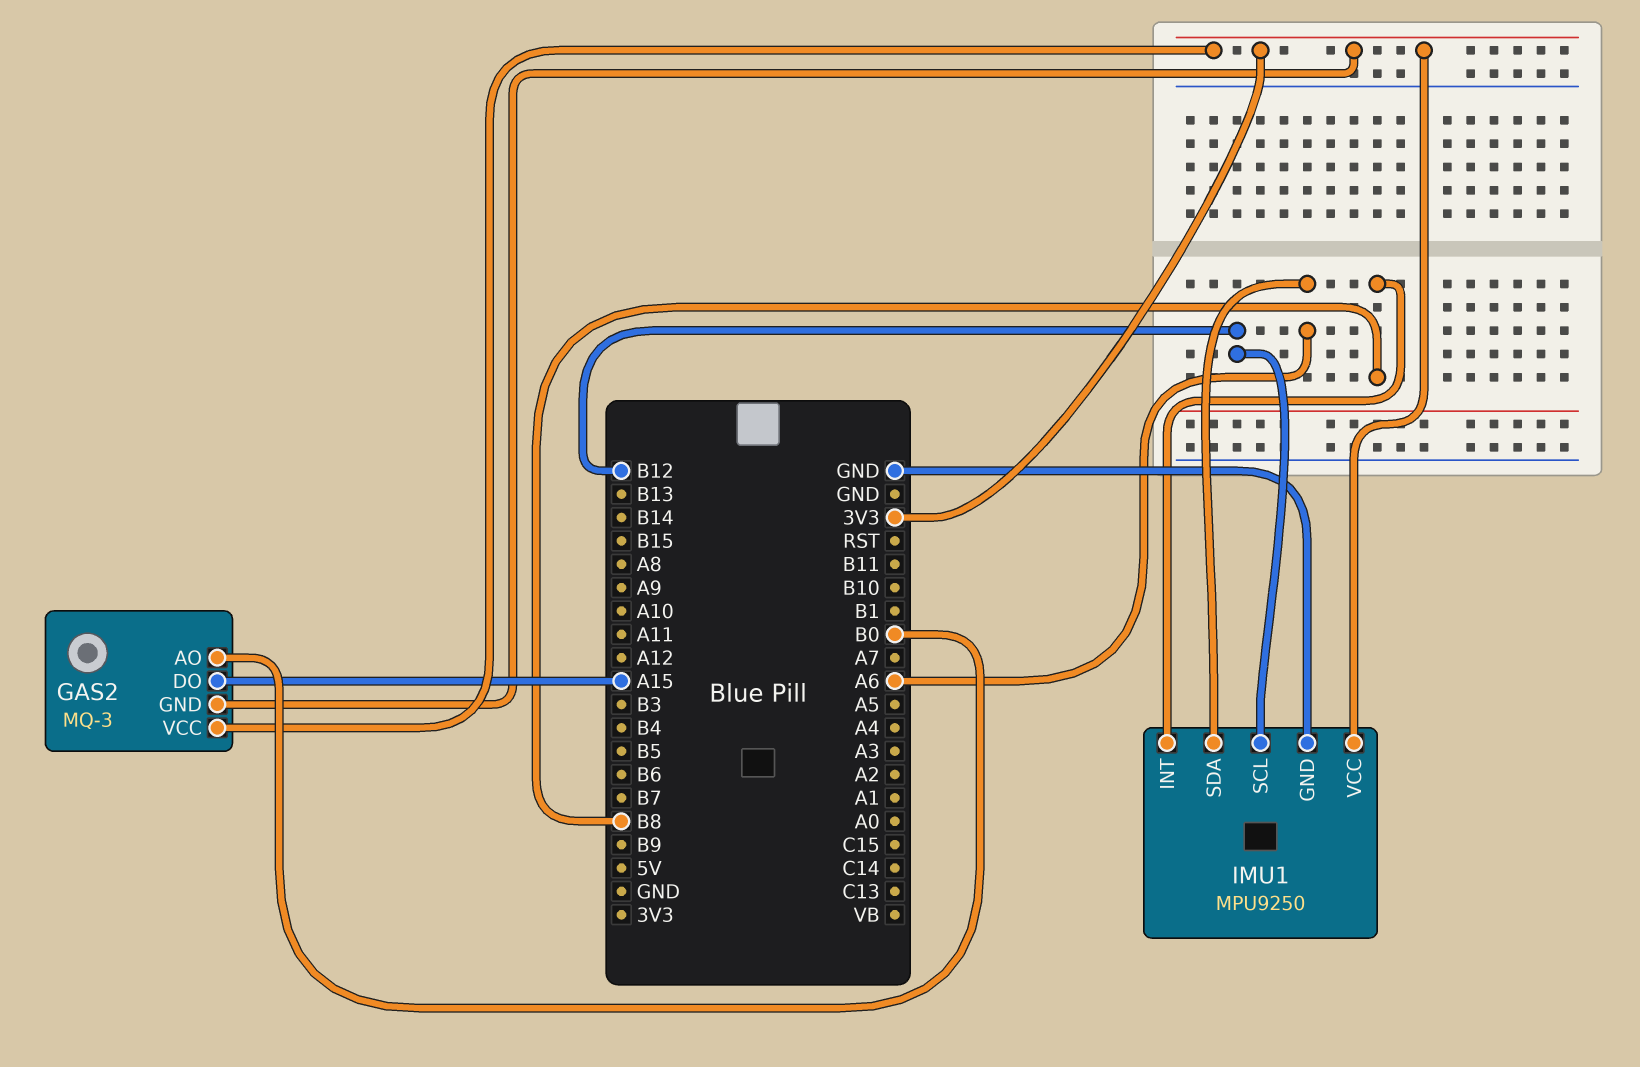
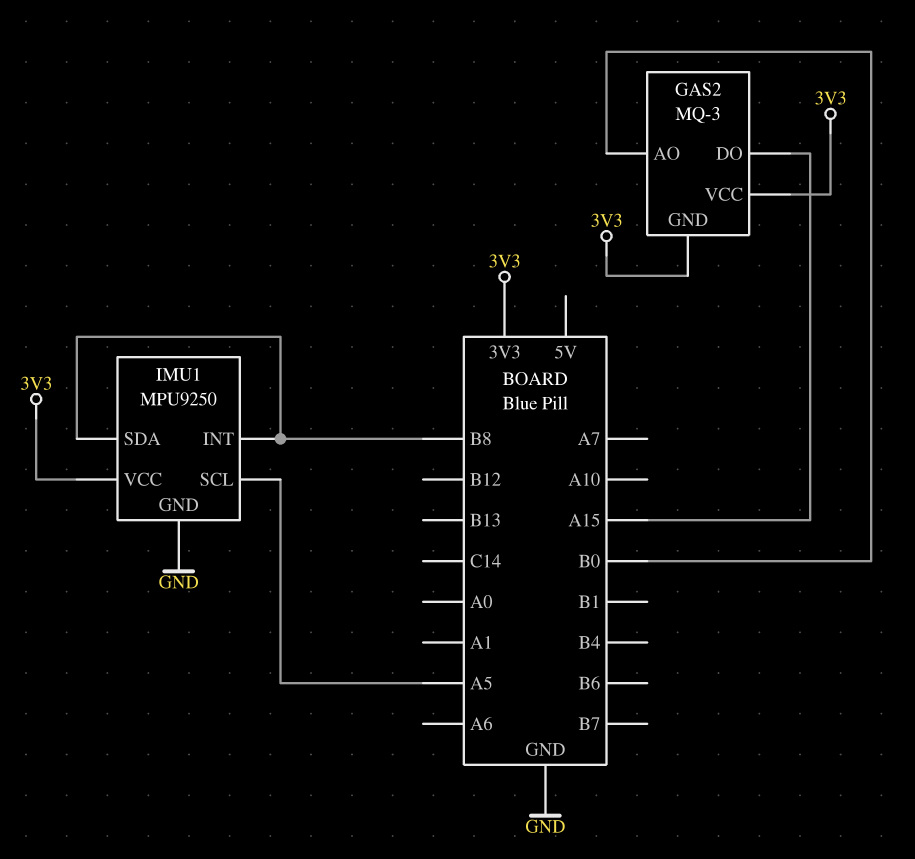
IMU1 pin SCL: B12 -> A5
IMU1 pin SDA: A6 -> B8

